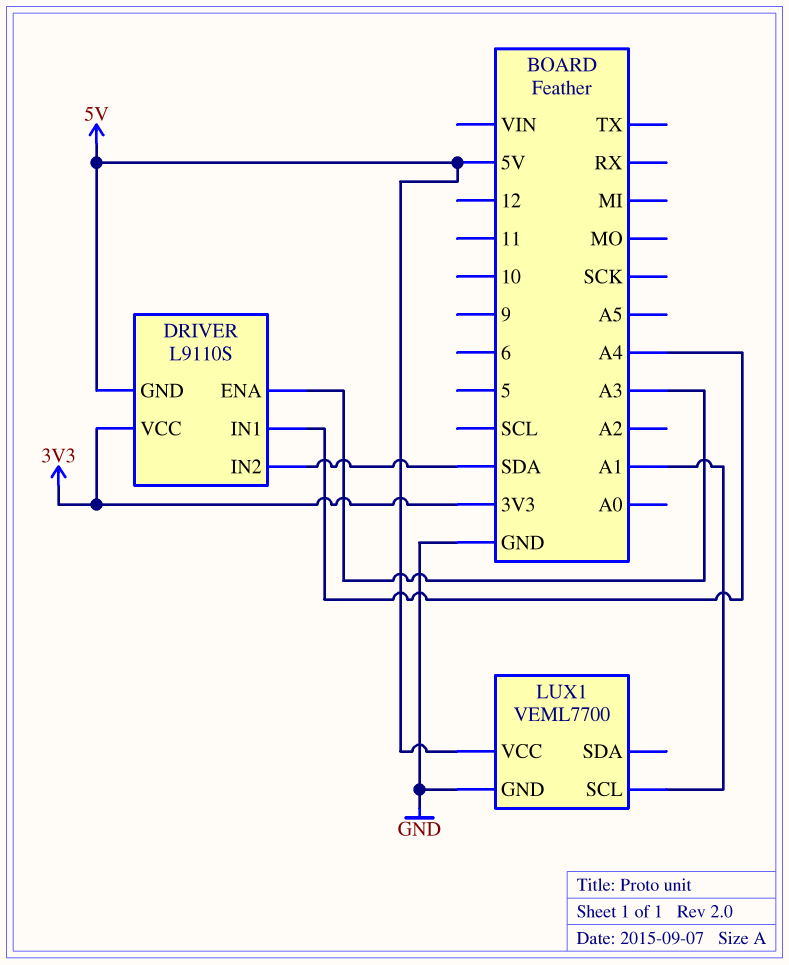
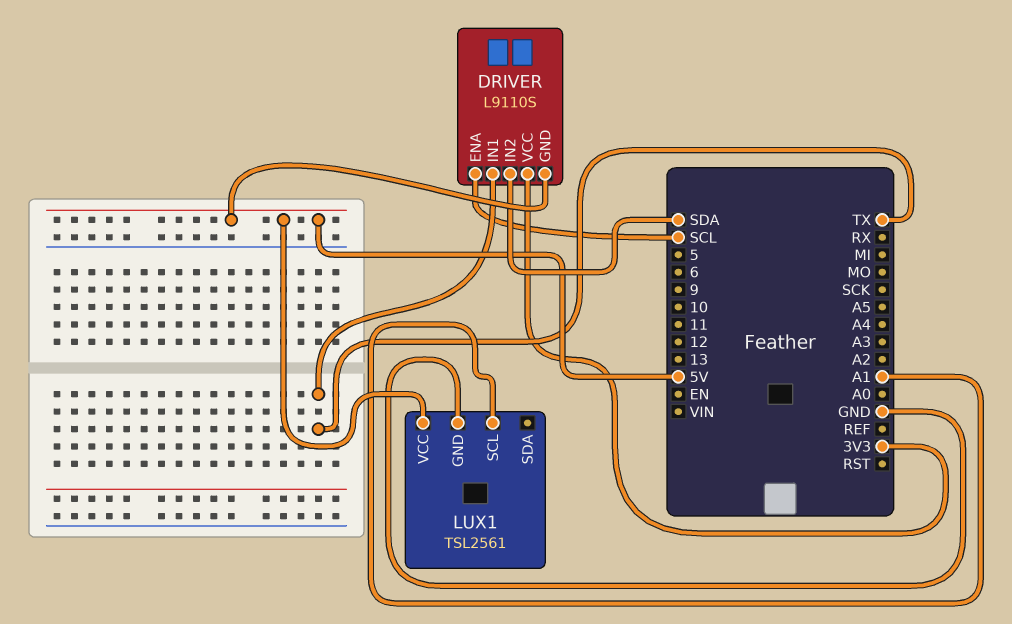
DRIVER pin ENA: A3 -> SCL
DRIVER pin IN1: A4 -> TX
LUX1: VEML7700 -> TSL2561

